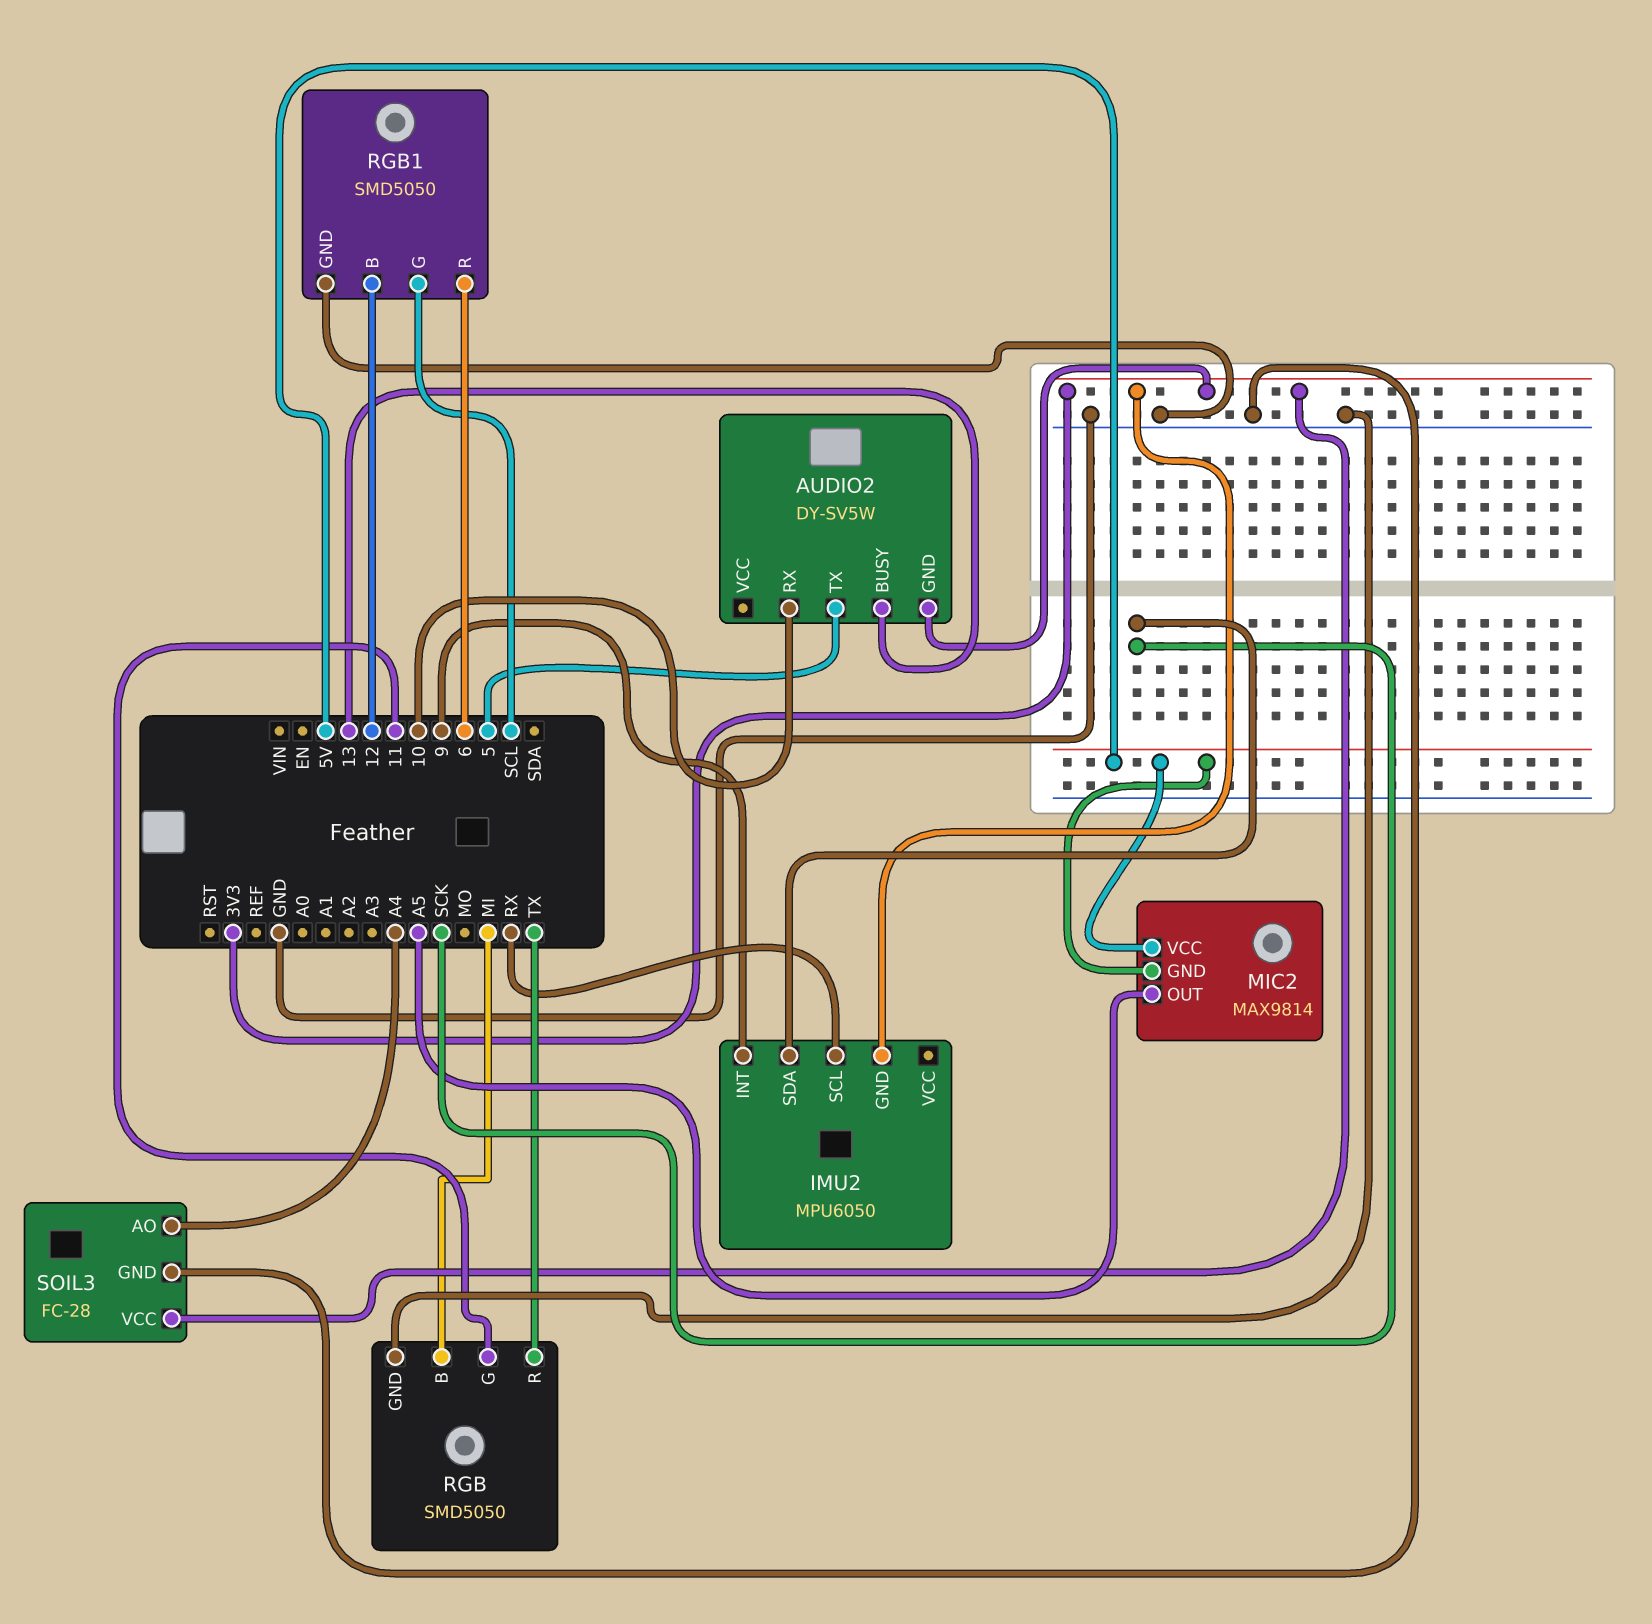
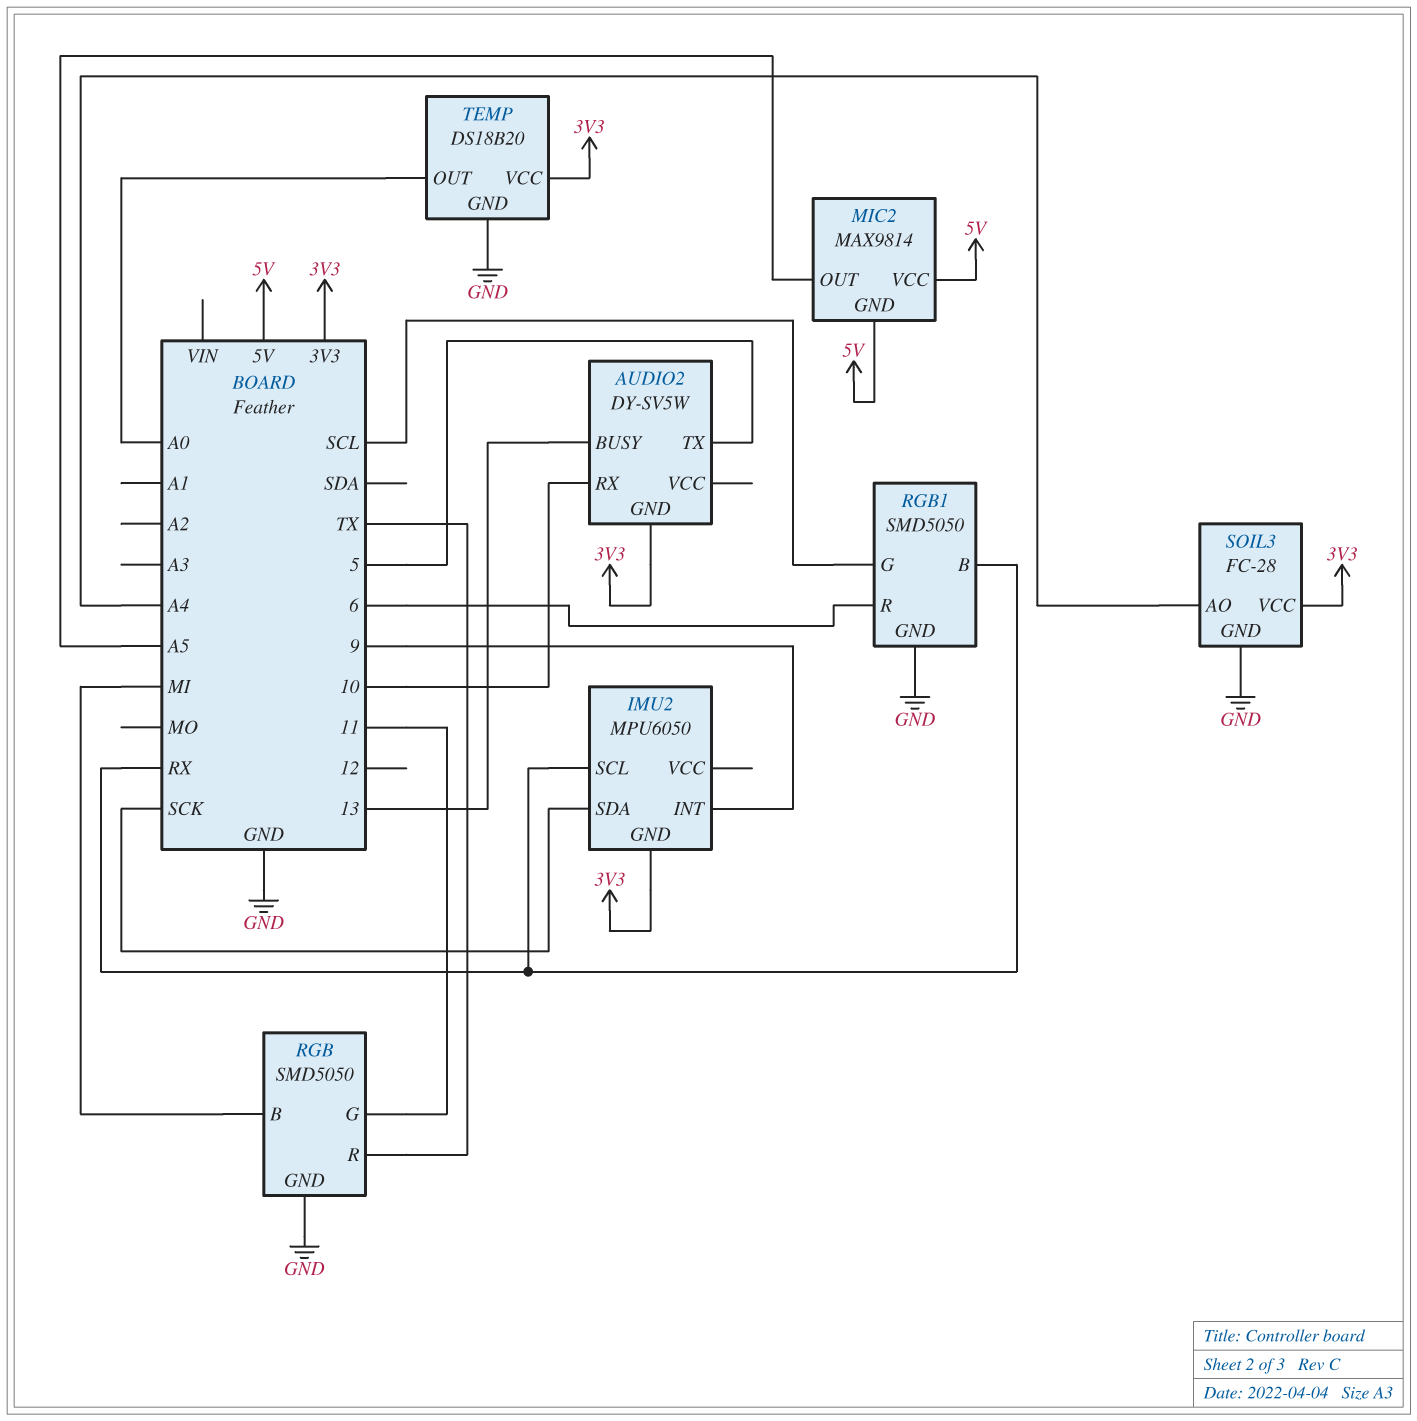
RGB1 pin B: 12 -> RX
TEMP: none -> DS18B20
TEMP pin GND: none -> GND
TEMP pin OUT: none -> A0
TEMP pin VCC: none -> 3V3

